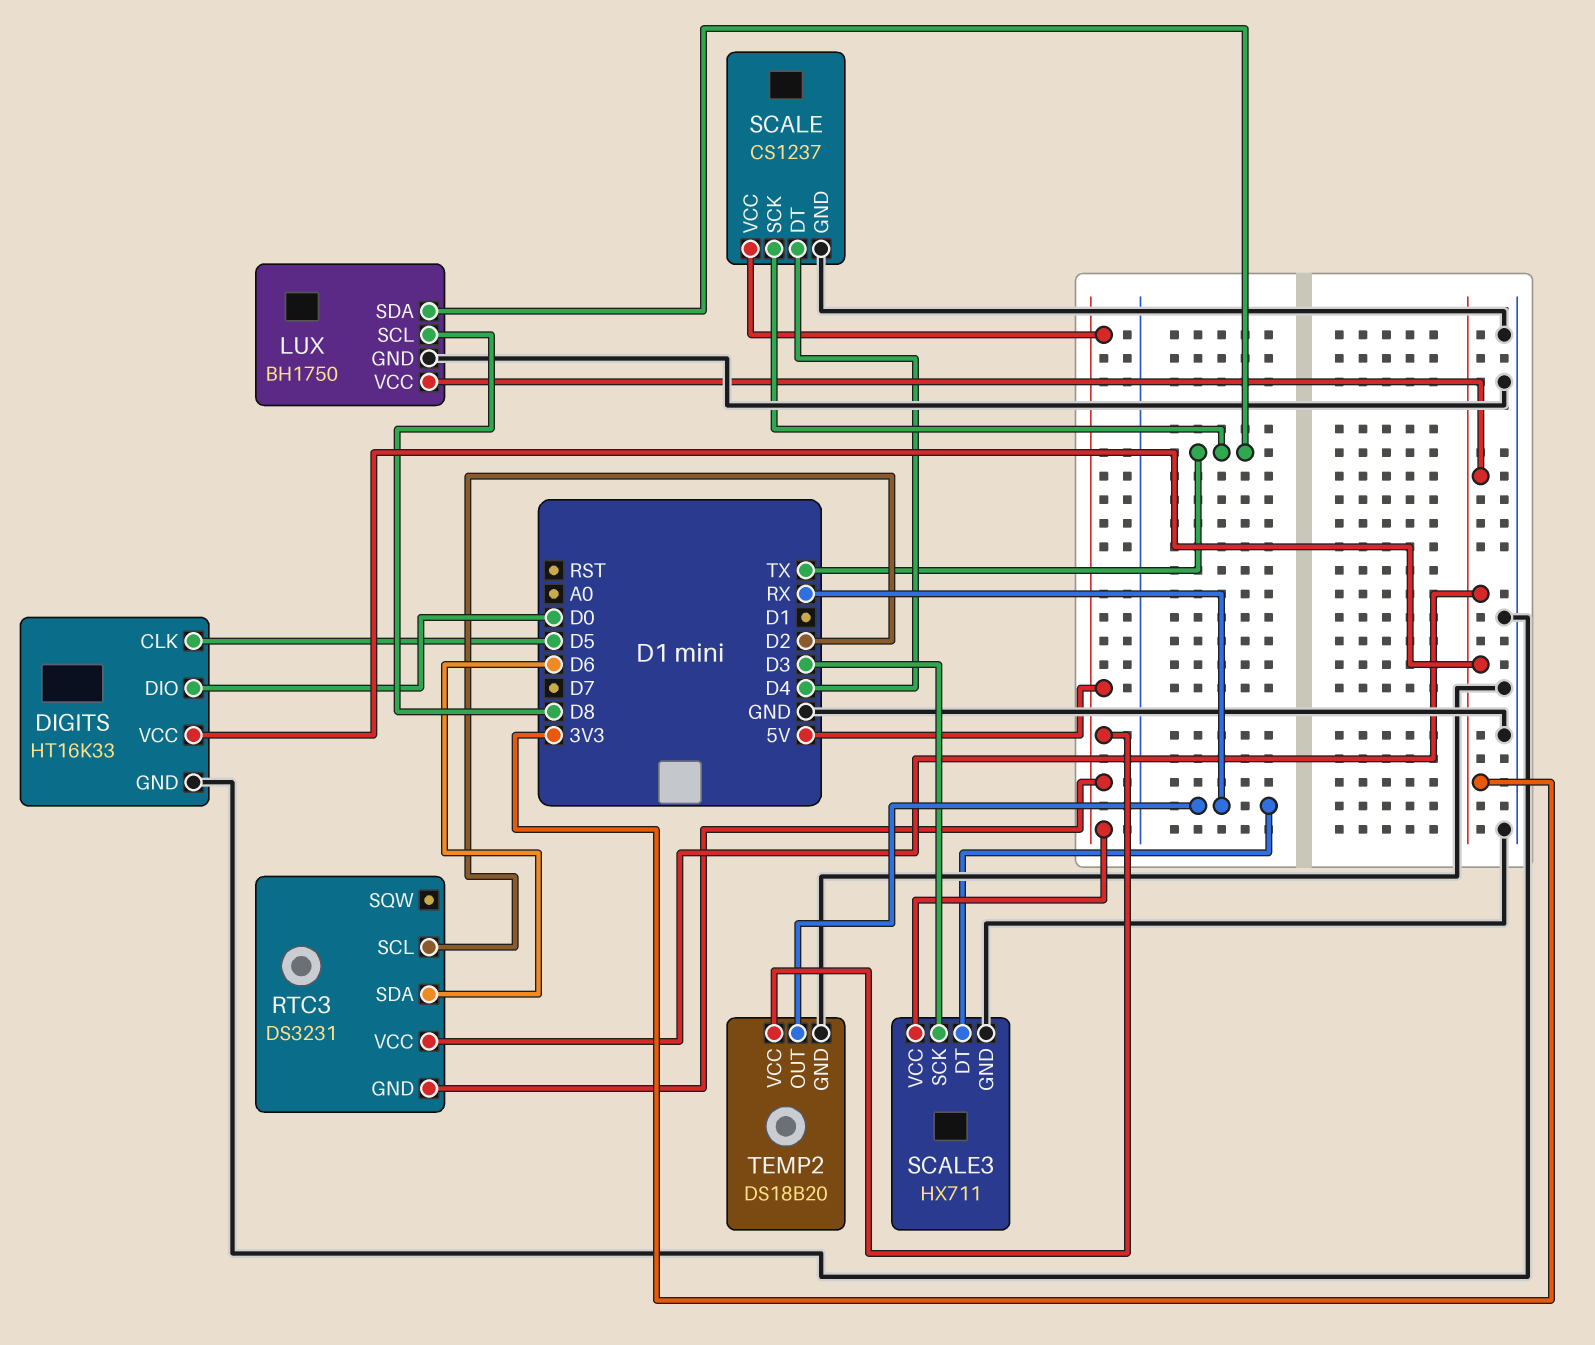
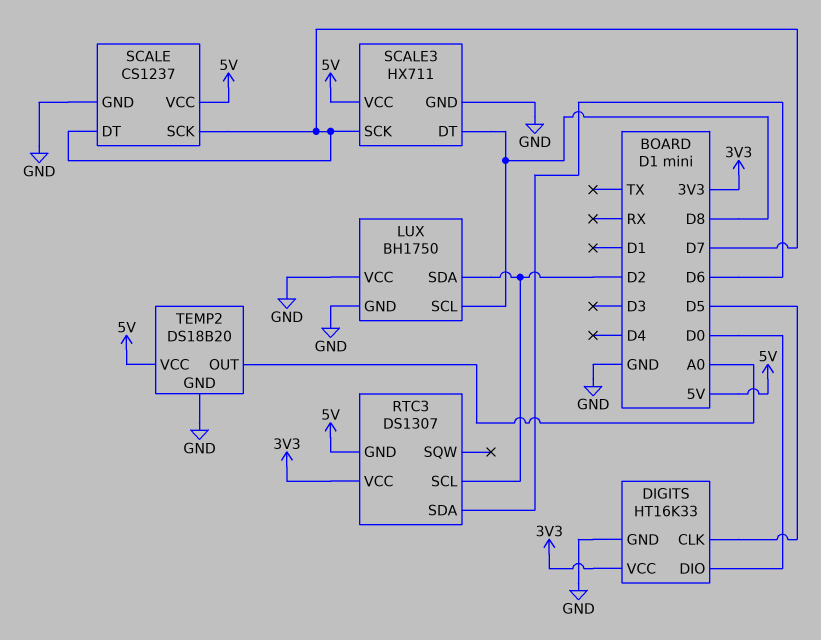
LUX pin SDA: TX -> D2
LUX pin VCC: 3V3 -> GND
RTC3: DS3231 -> DS1307
SCALE pin DT: D4 -> D7
SCALE pin SCK: TX -> D7
SCALE3 pin DT: RX -> D8
SCALE3 pin SCK: D3 -> D7
TEMP2 pin OUT: RX -> A0

